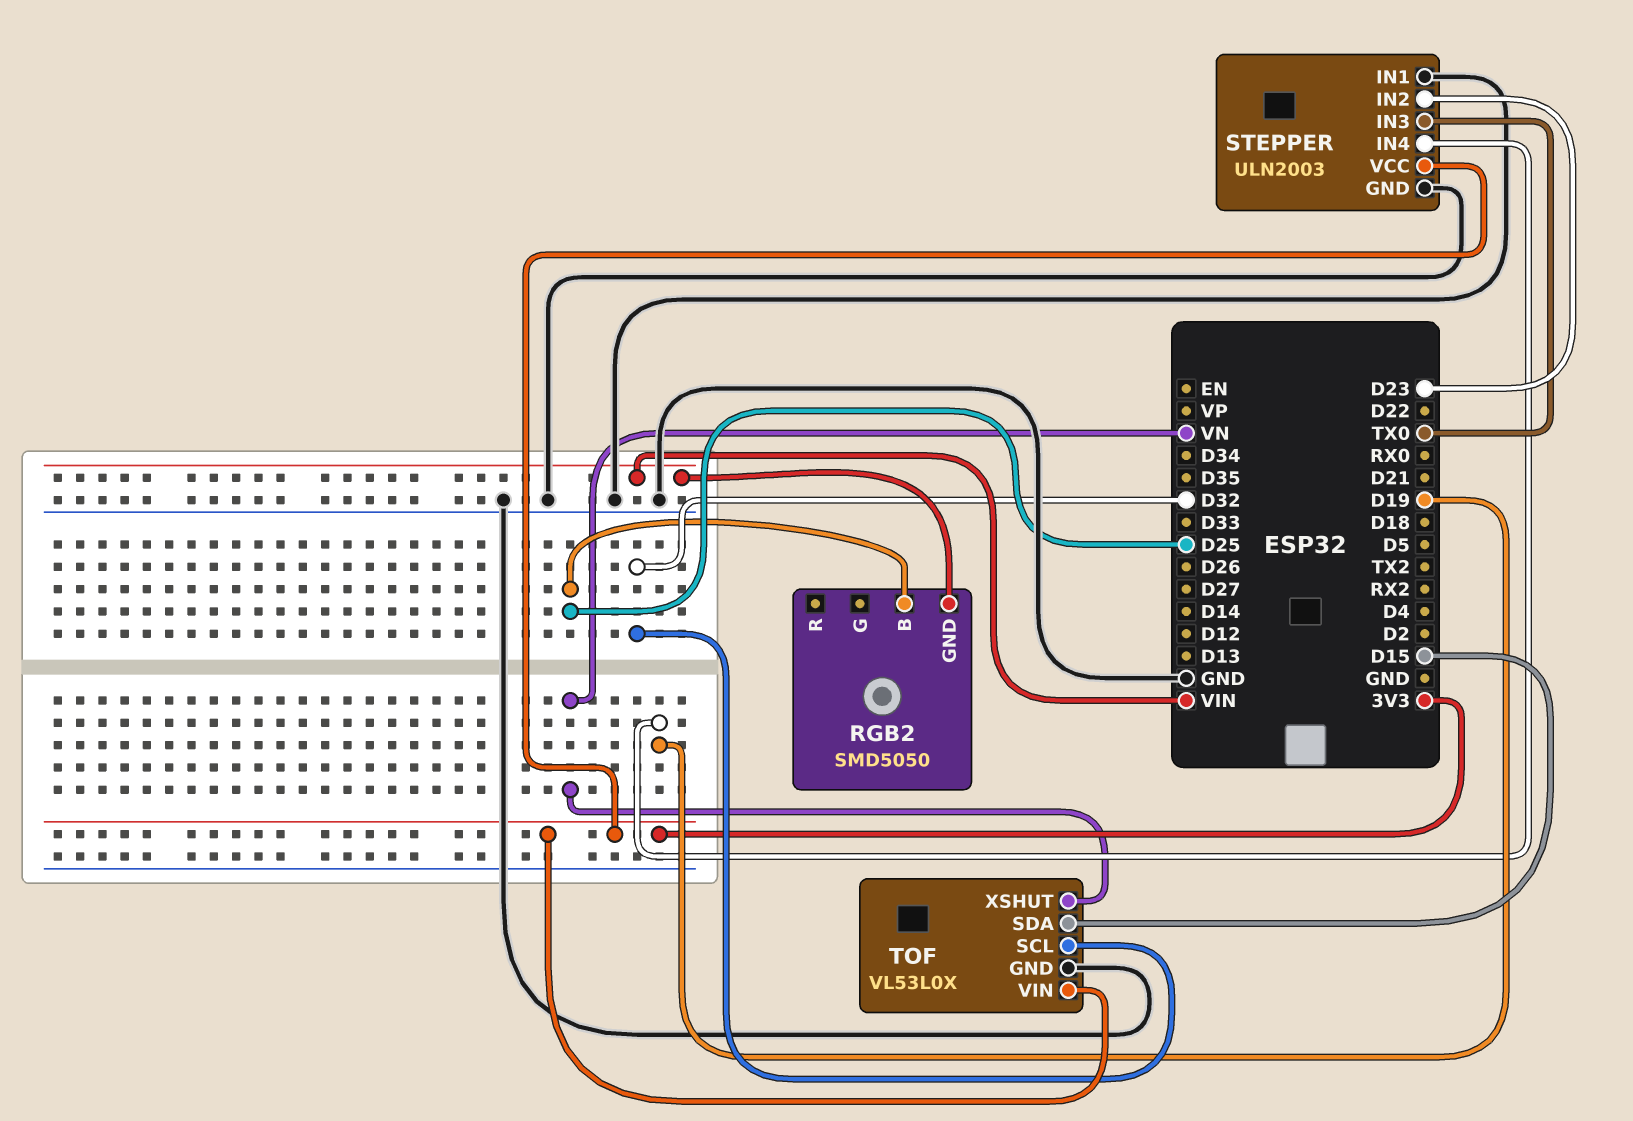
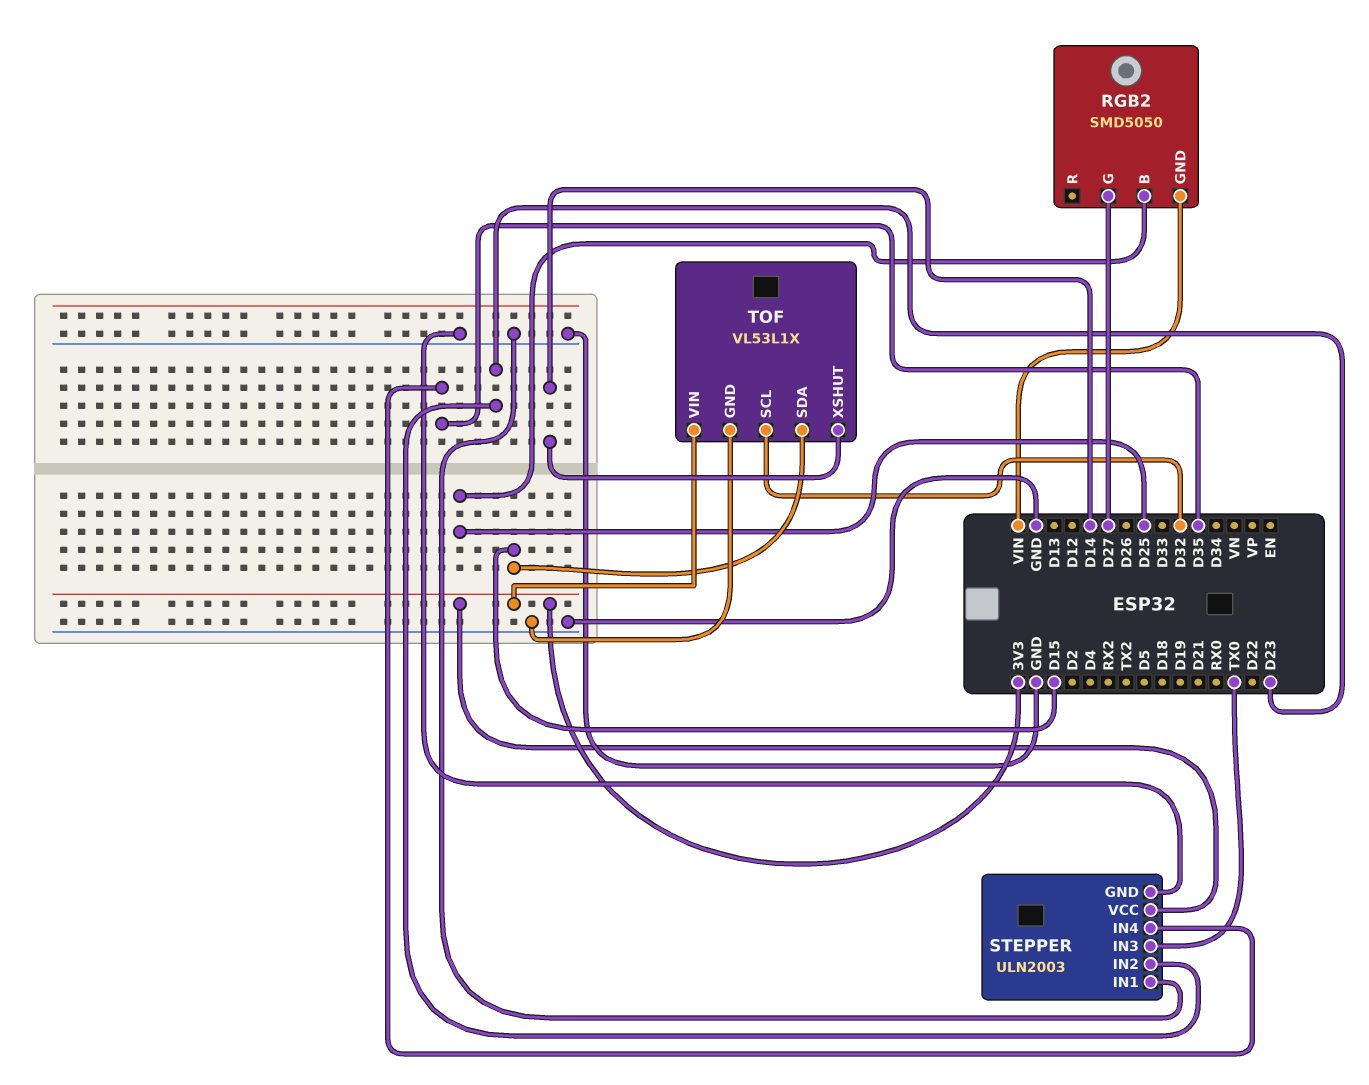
RGB2 pin G: none -> D27
STEPPER pin IN4: D19 -> D35
TOF: VL53L0X -> VL53L1X
TOF pin XSHUT: VN -> D14

